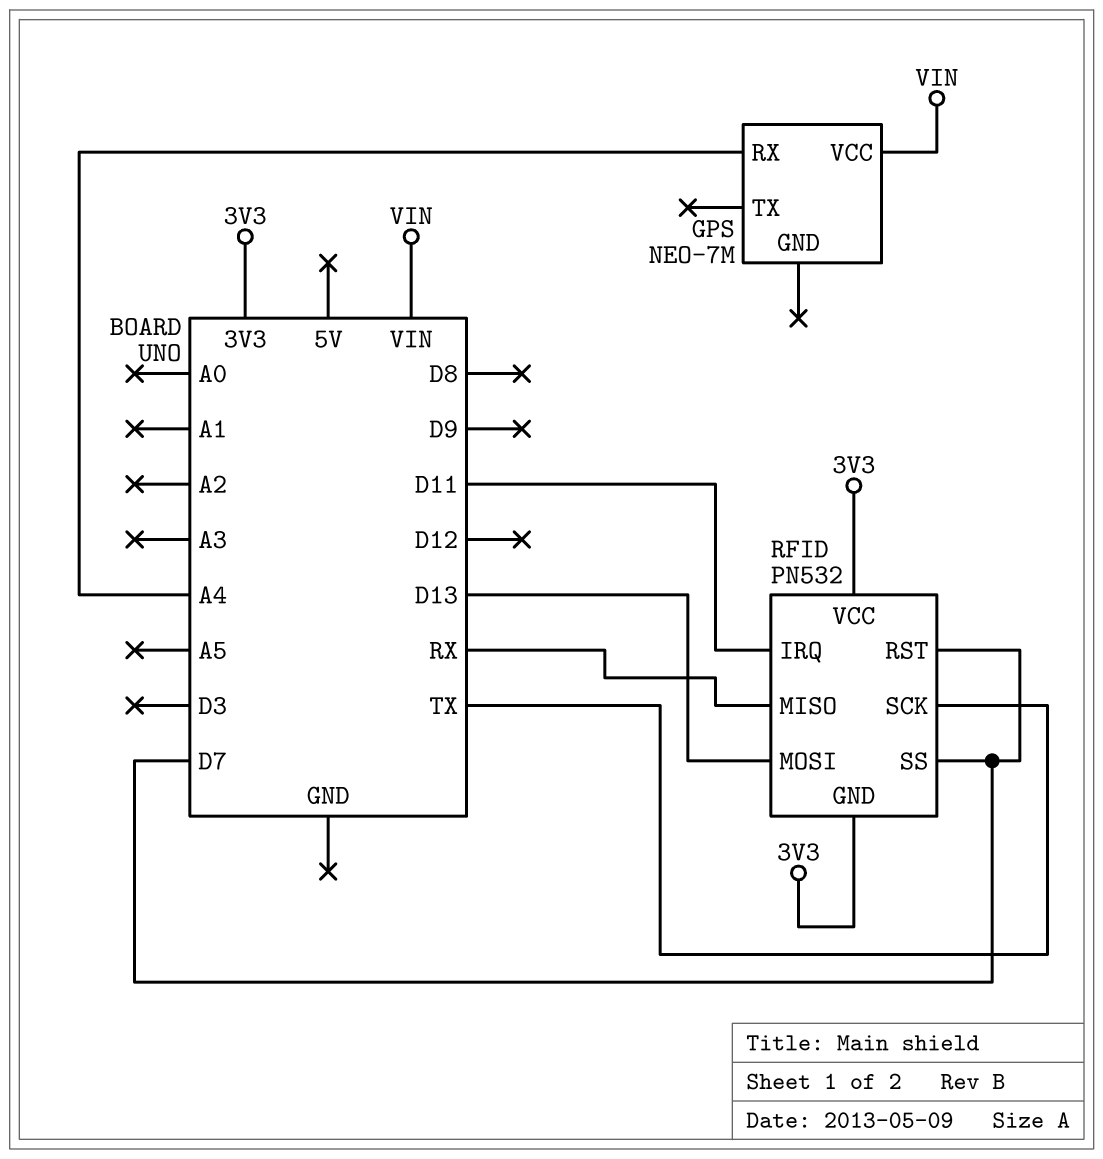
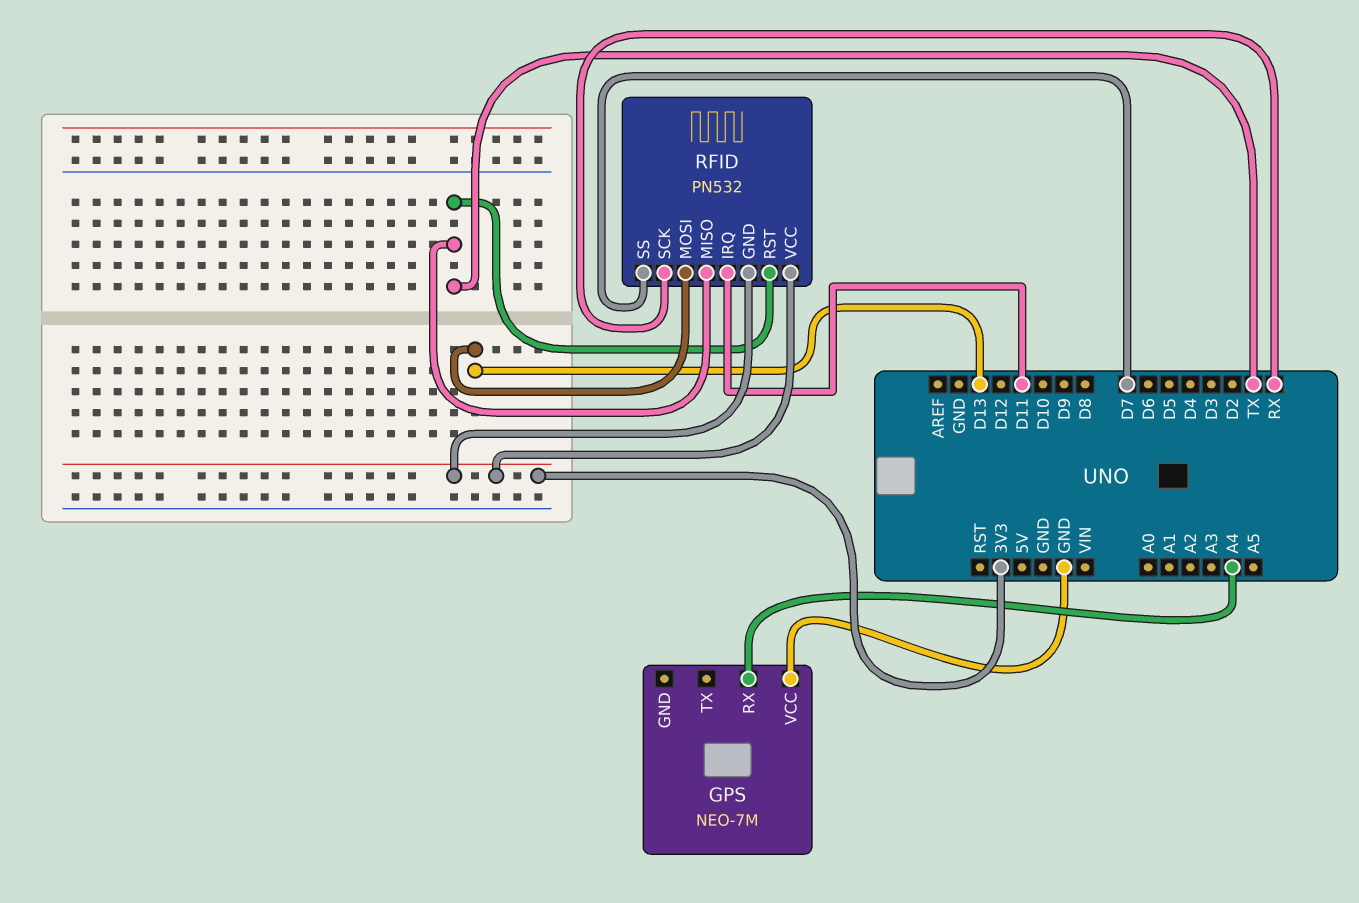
GPS pin VCC: VIN -> GND
RFID pin MISO: RX -> TX
RFID pin RST: D7 -> TX
RFID pin SCK: TX -> RX

